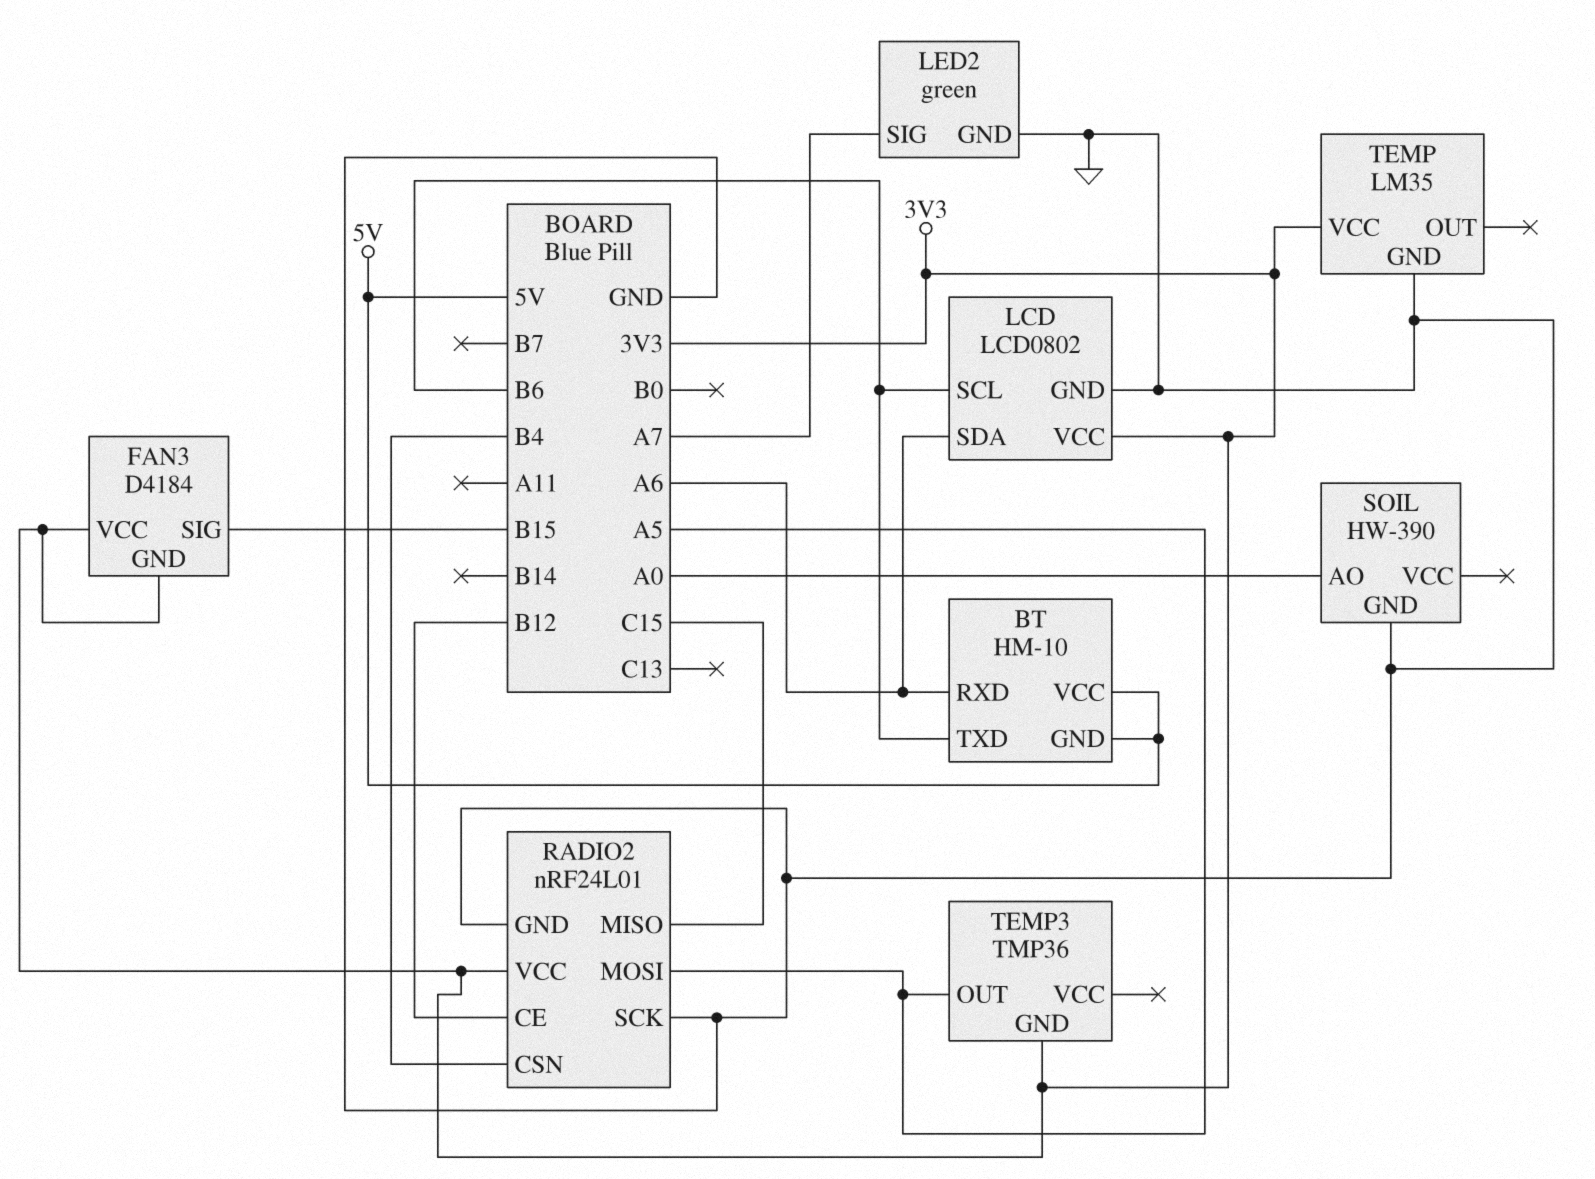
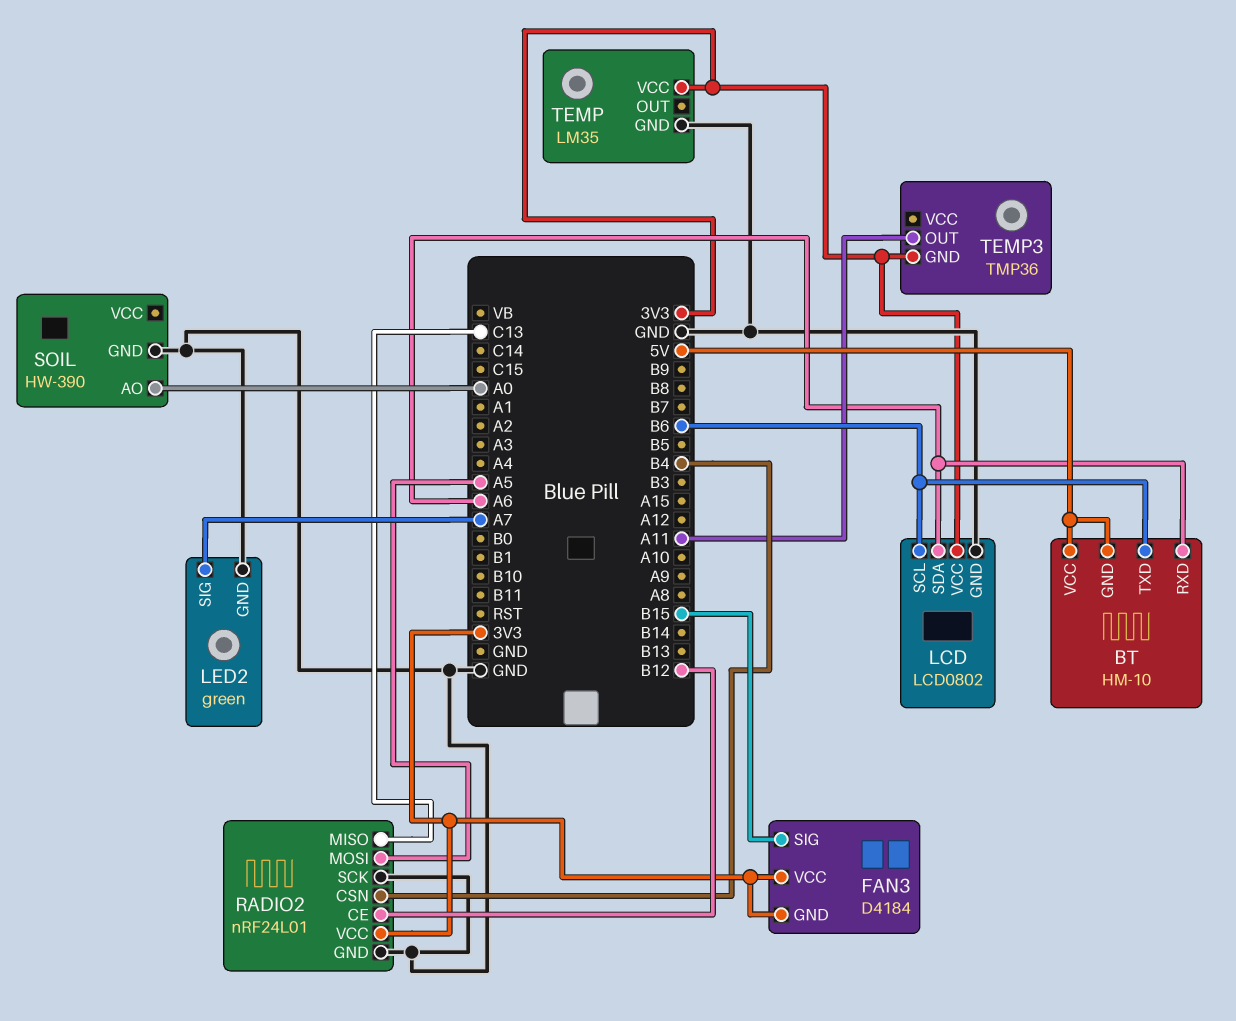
RADIO2 pin MISO: C15 -> C13
TEMP3 pin OUT: A5 -> A11

